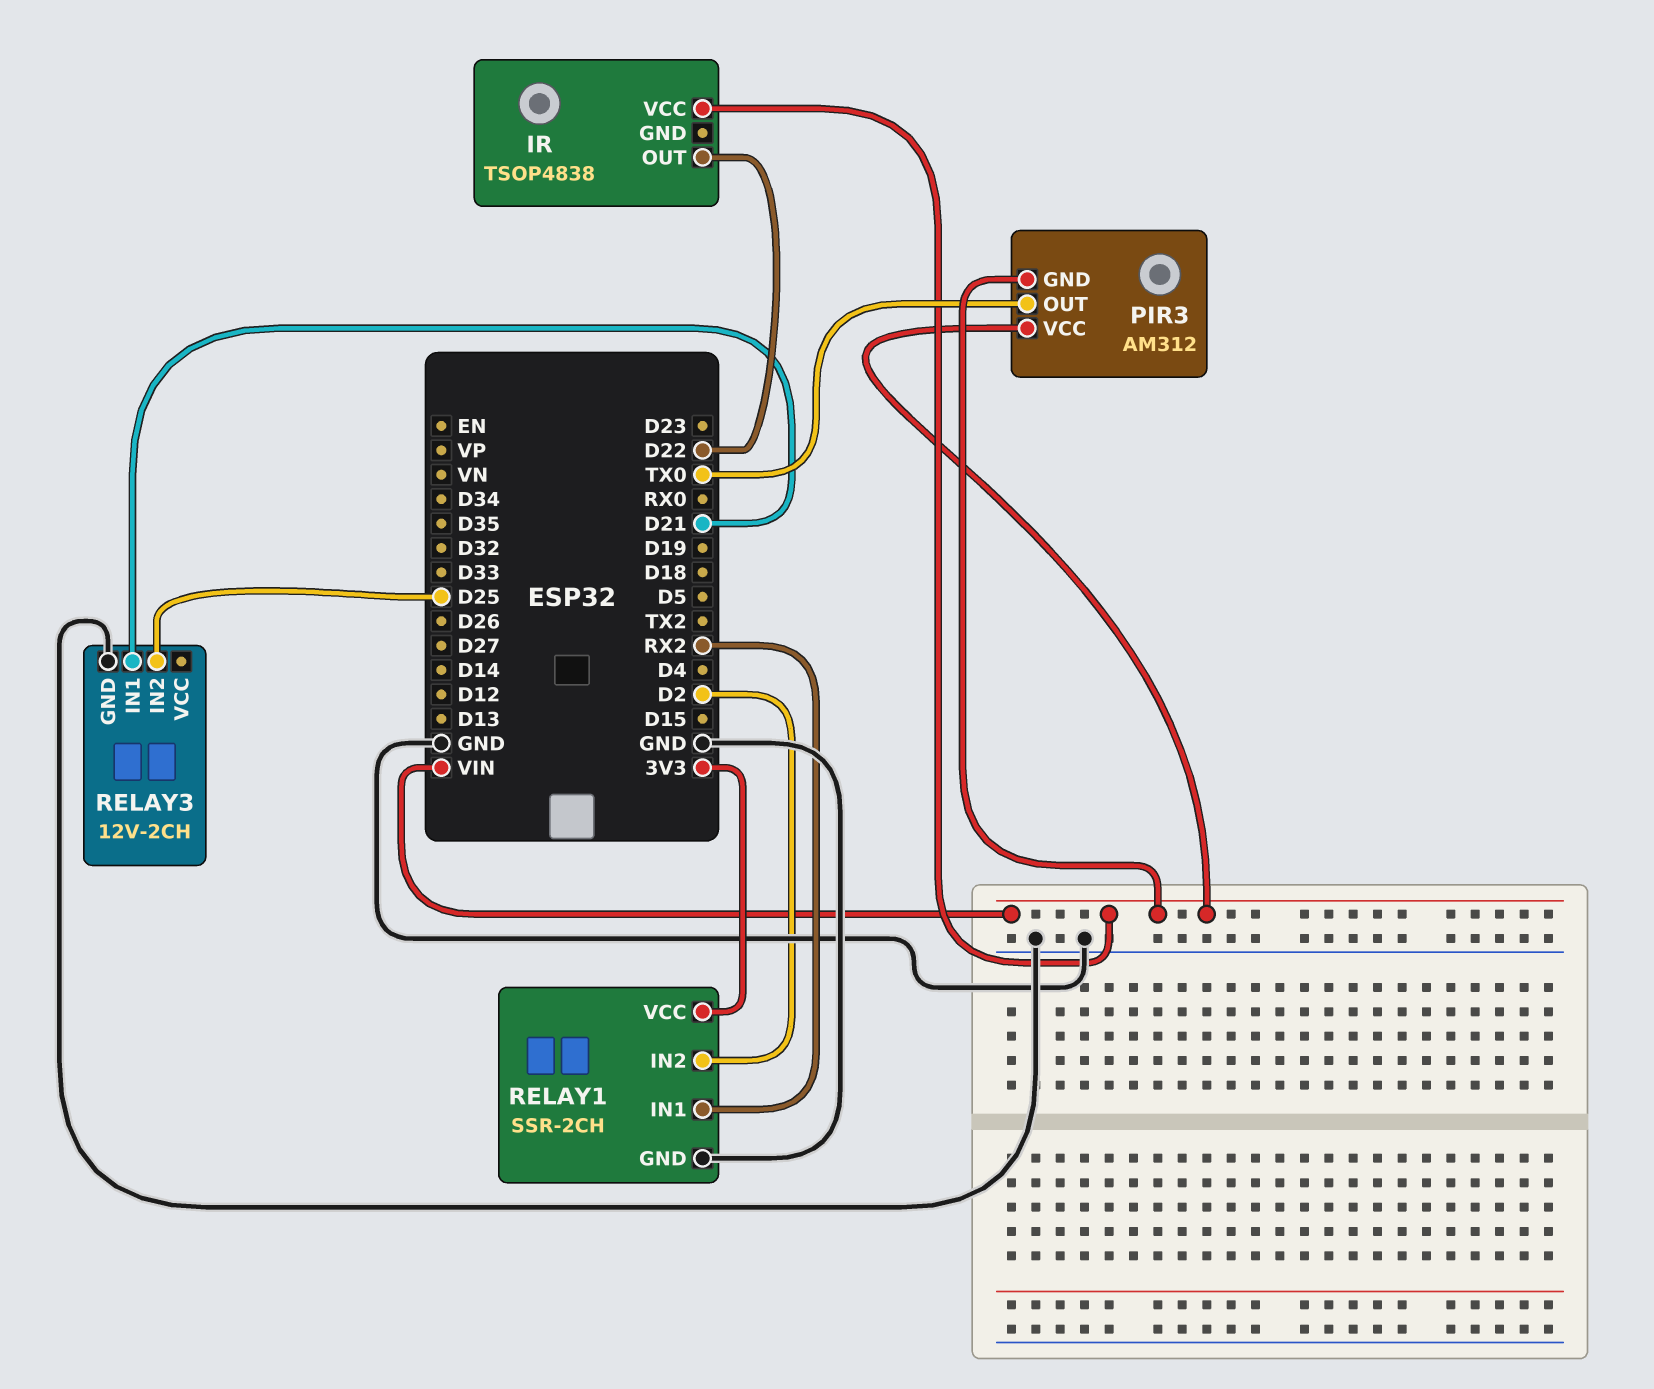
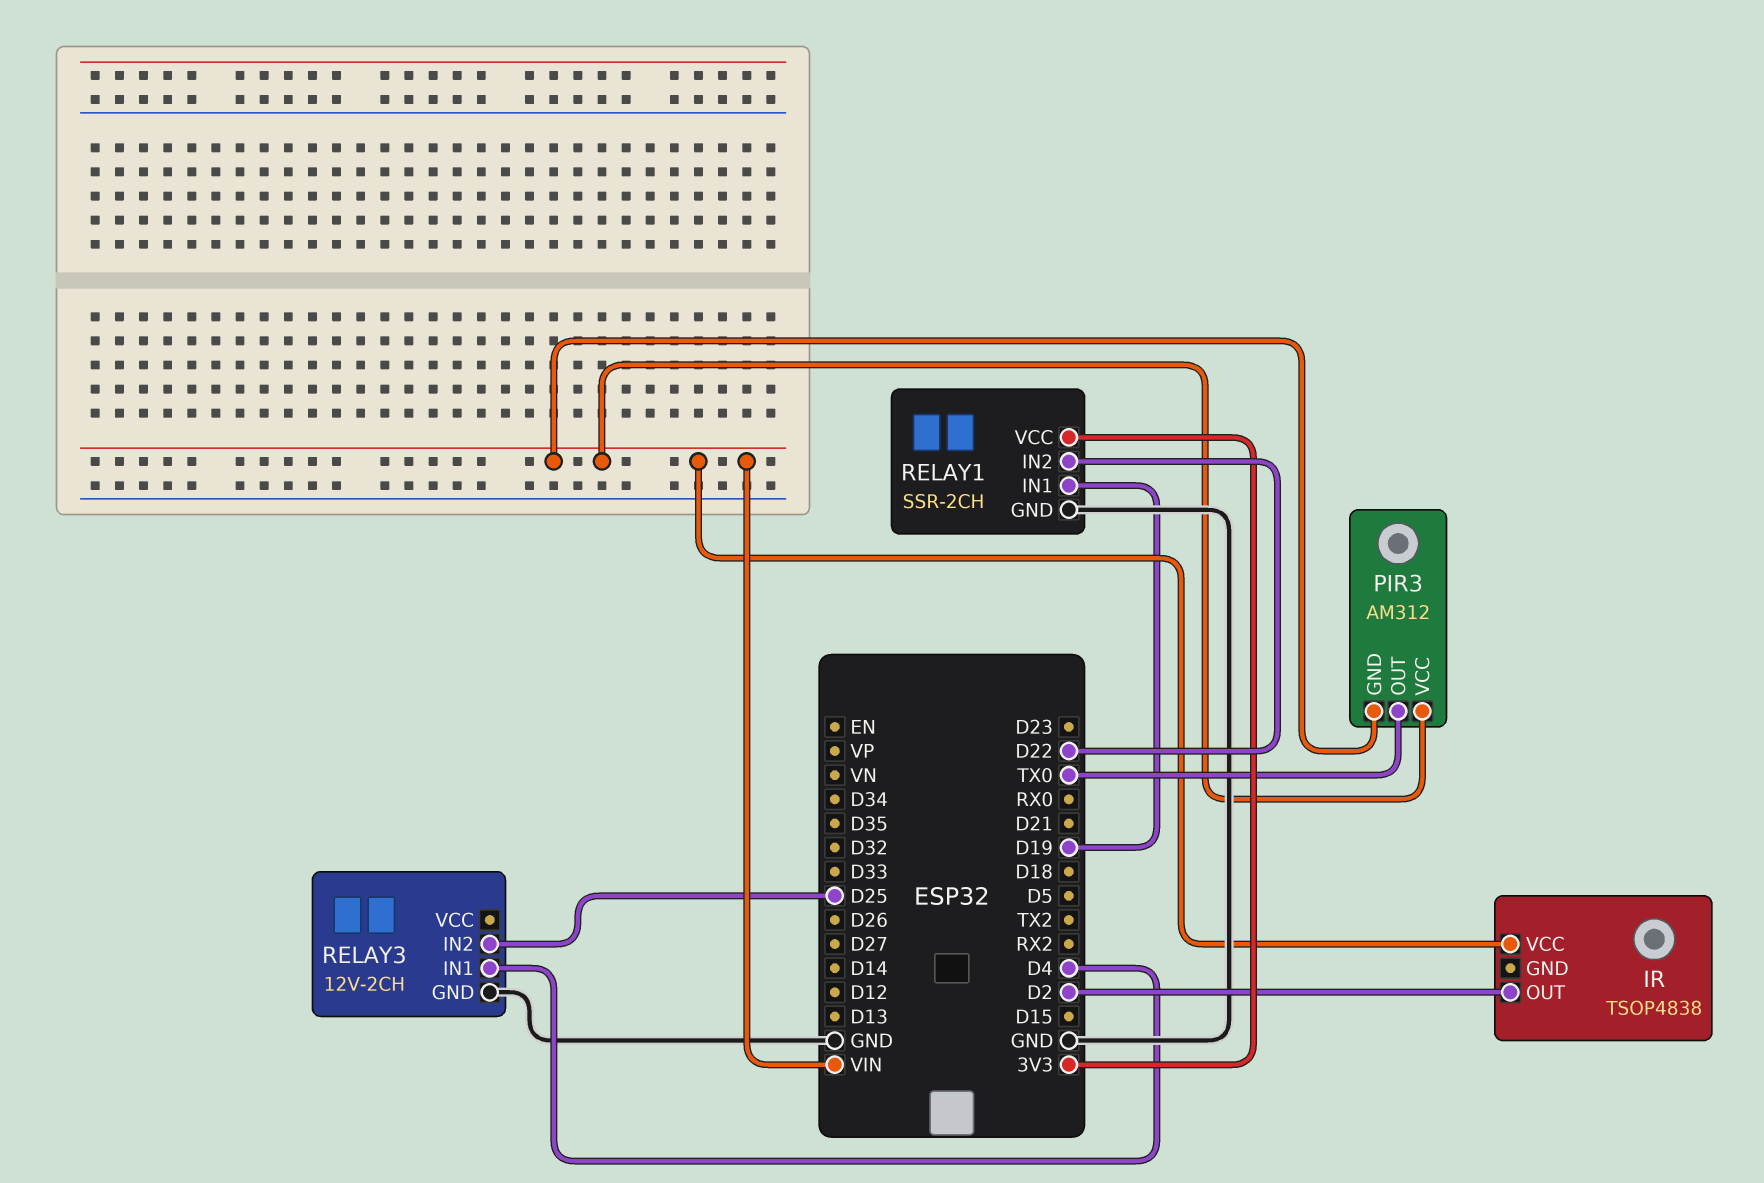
IR pin OUT: D22 -> D2
RELAY1 pin IN1: RX2 -> D19
RELAY1 pin IN2: D2 -> D22
RELAY3 pin IN1: D21 -> D4

